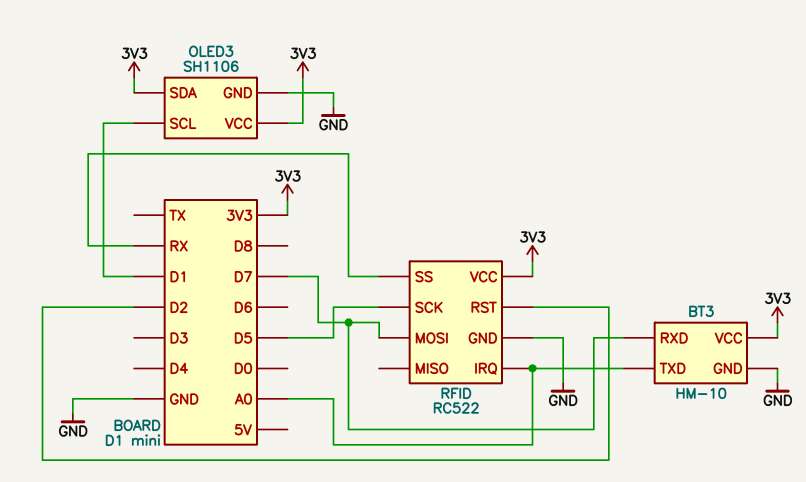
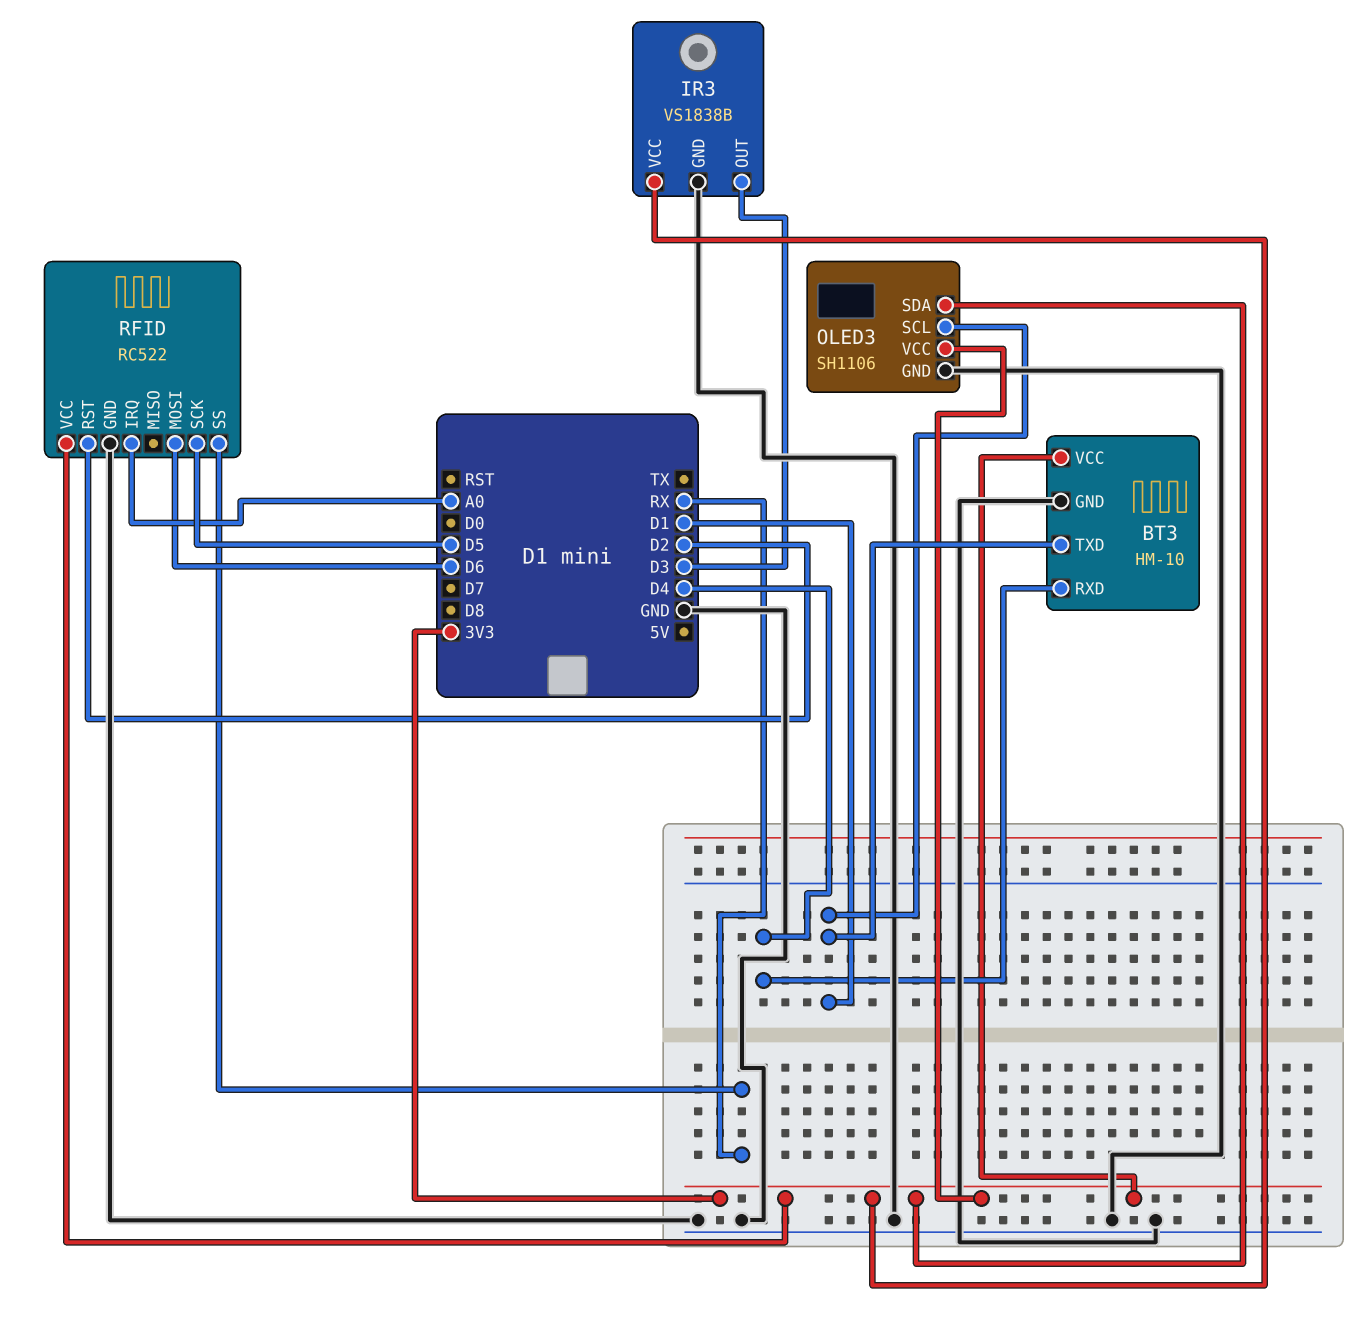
BT3 pin RXD: D7 -> D4
BT3 pin TXD: A0 -> D1
IR3: none -> VS1838B
IR3 pin GND: none -> GND
IR3 pin OUT: none -> D3
IR3 pin VCC: none -> 3V3
RFID pin MOSI: D7 -> D6

